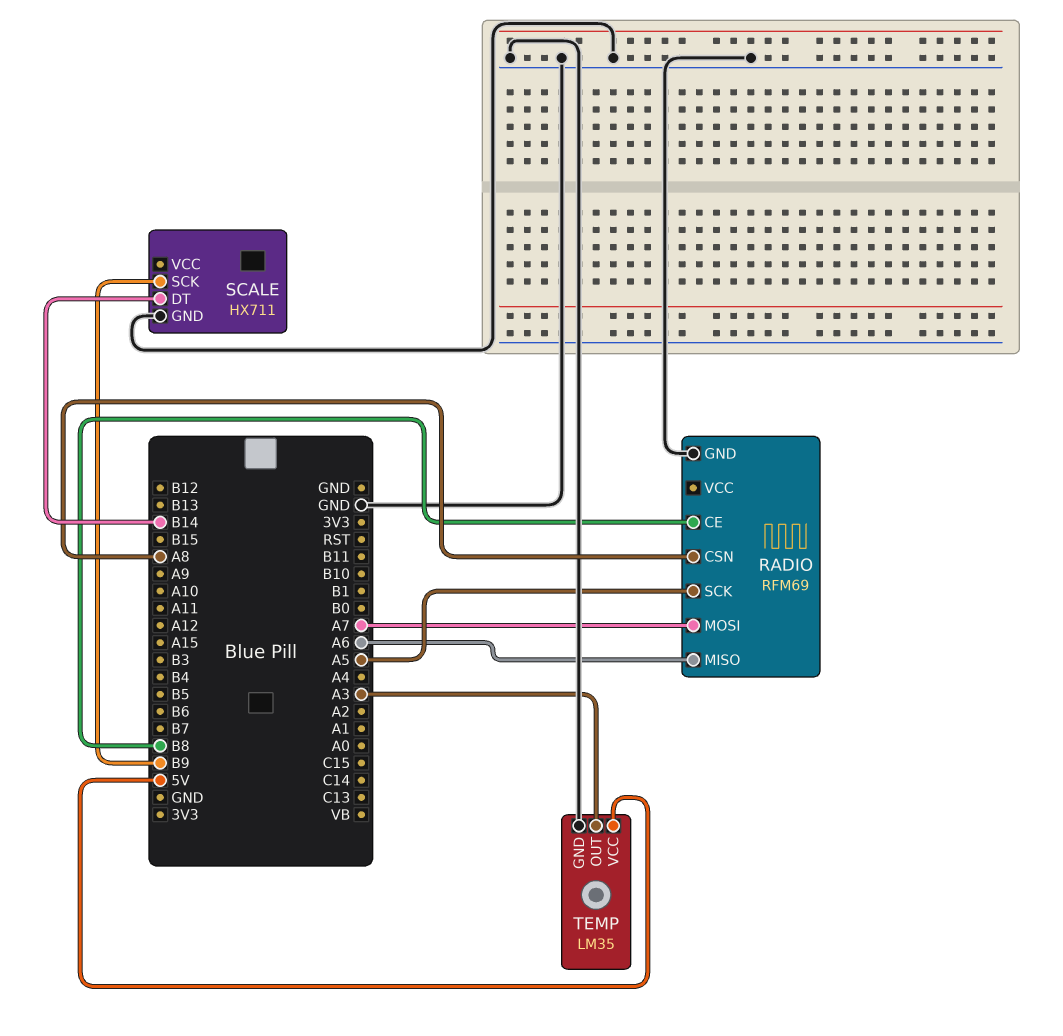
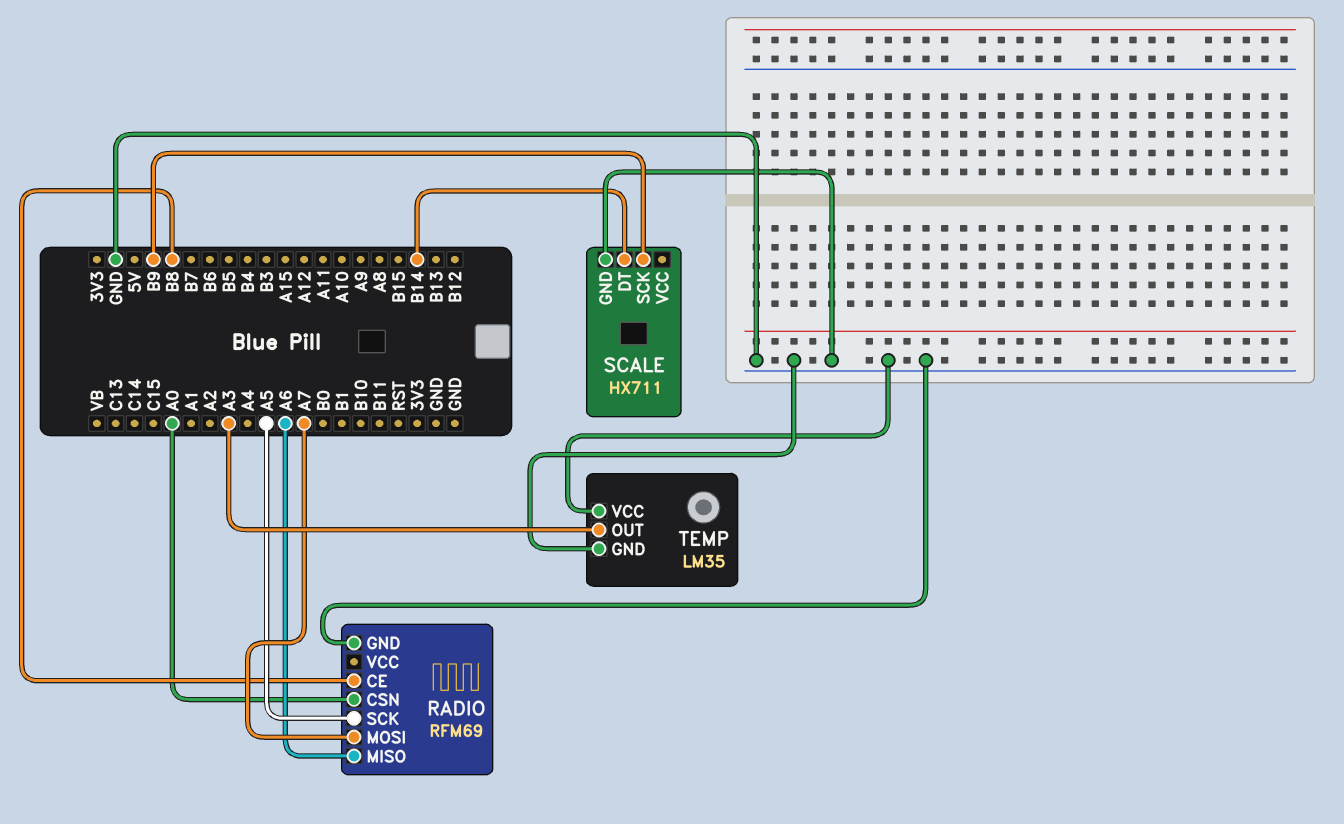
RADIO pin CSN: A8 -> A0
TEMP pin VCC: 5V -> GND

